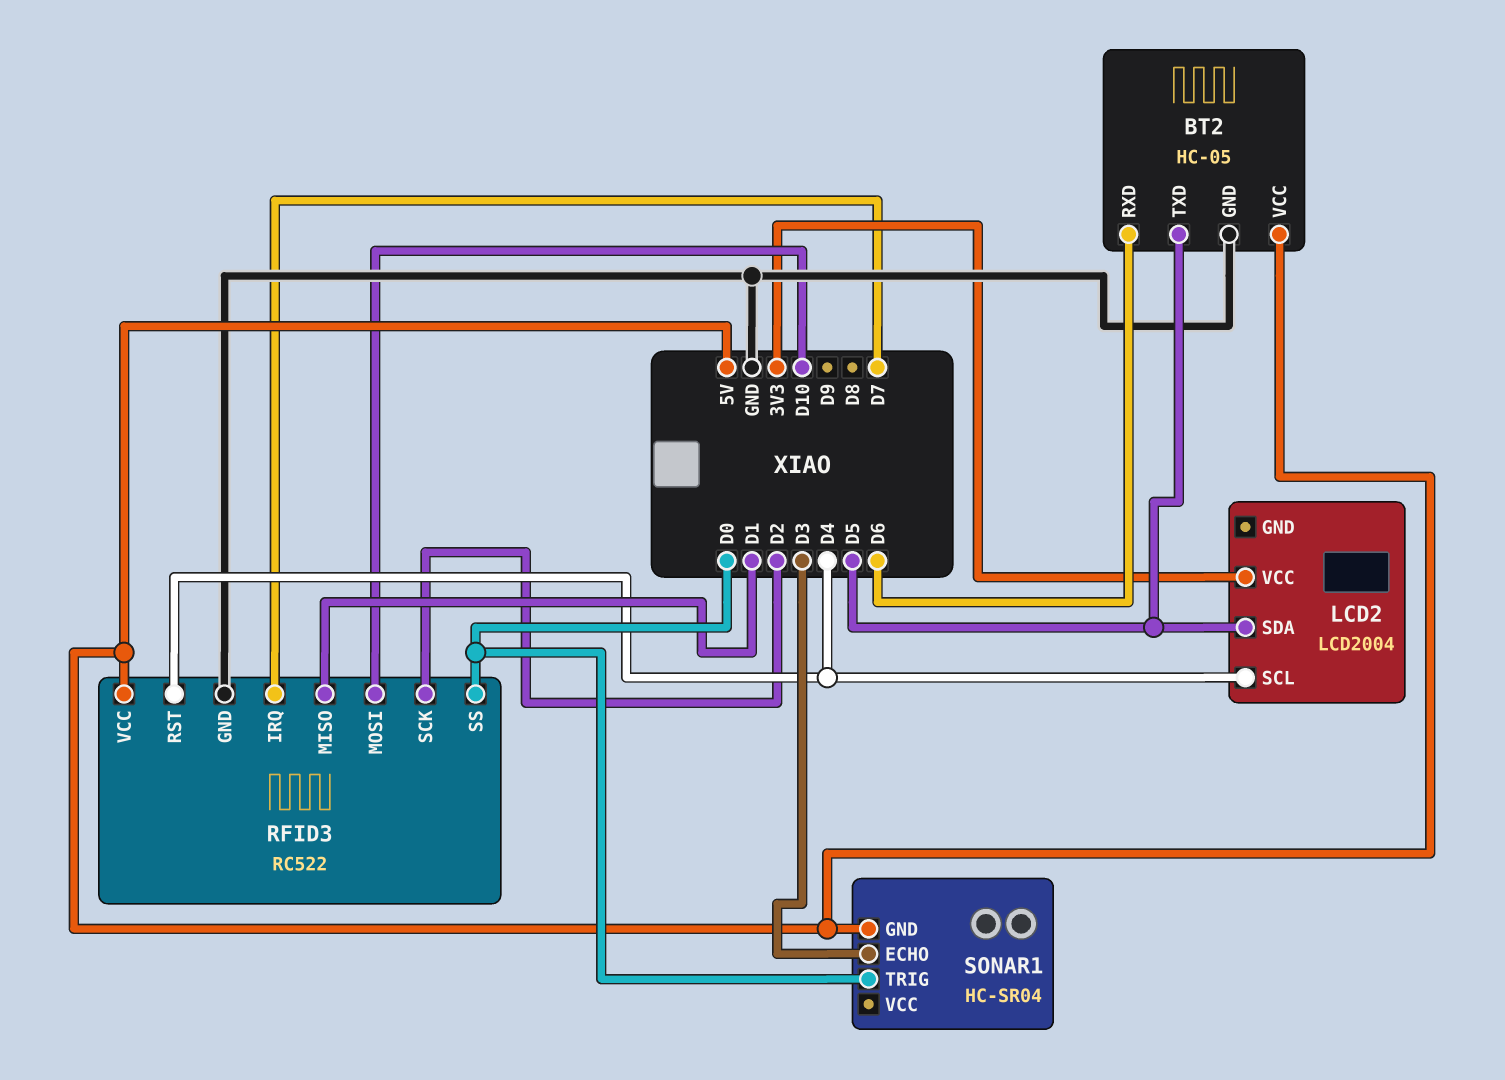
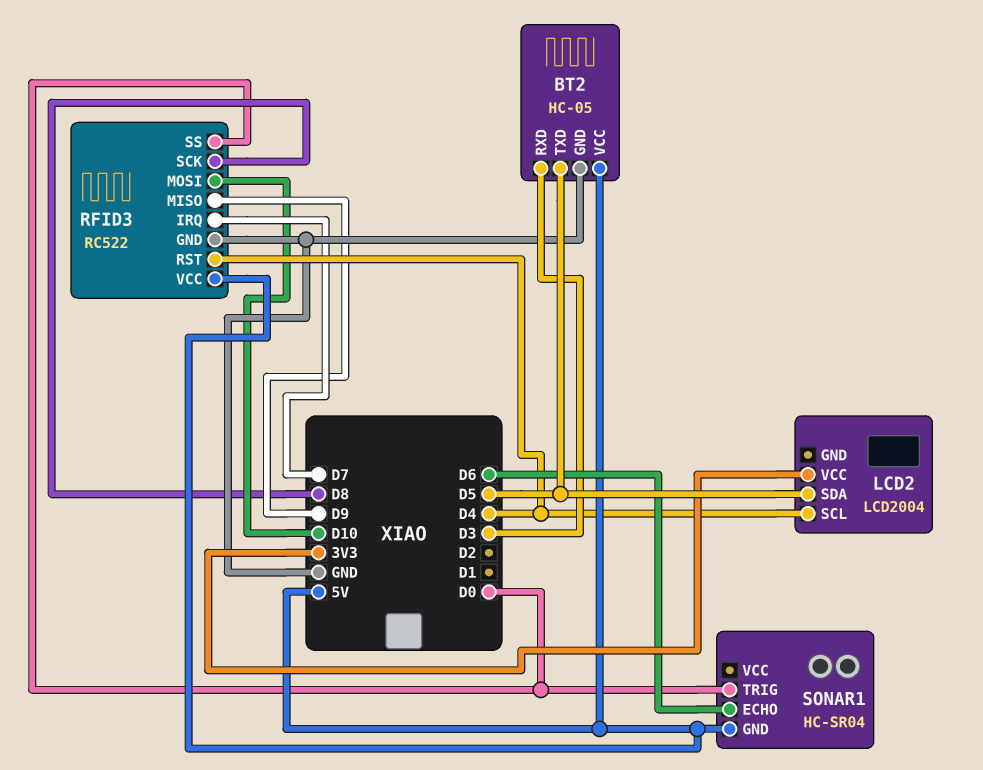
BT2 pin RXD: D6 -> D3
RFID3 pin MISO: D1 -> D9
RFID3 pin SCK: D2 -> D8
SONAR1 pin ECHO: D3 -> D6

